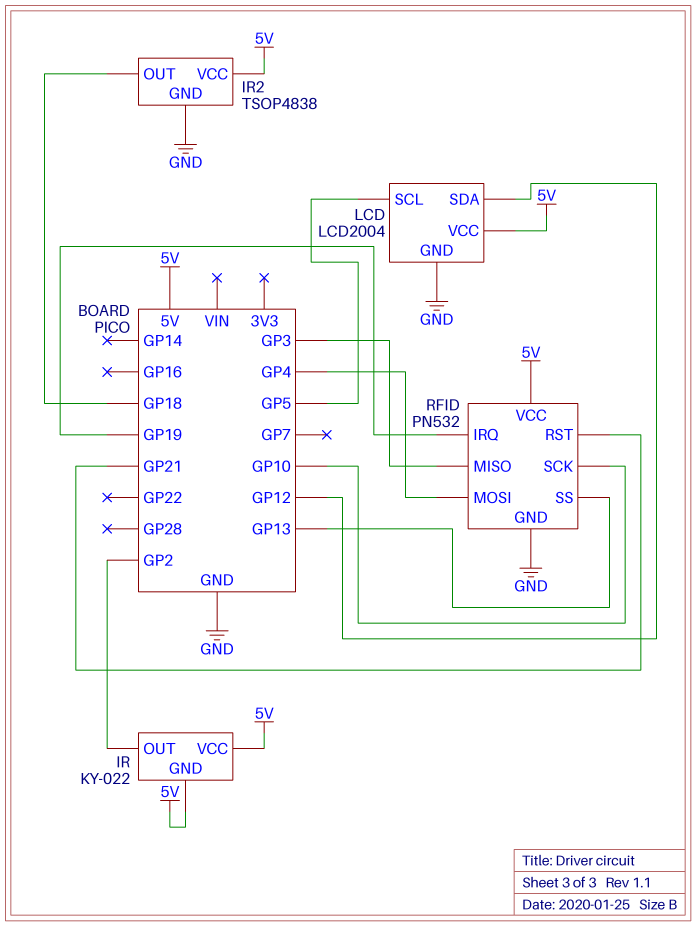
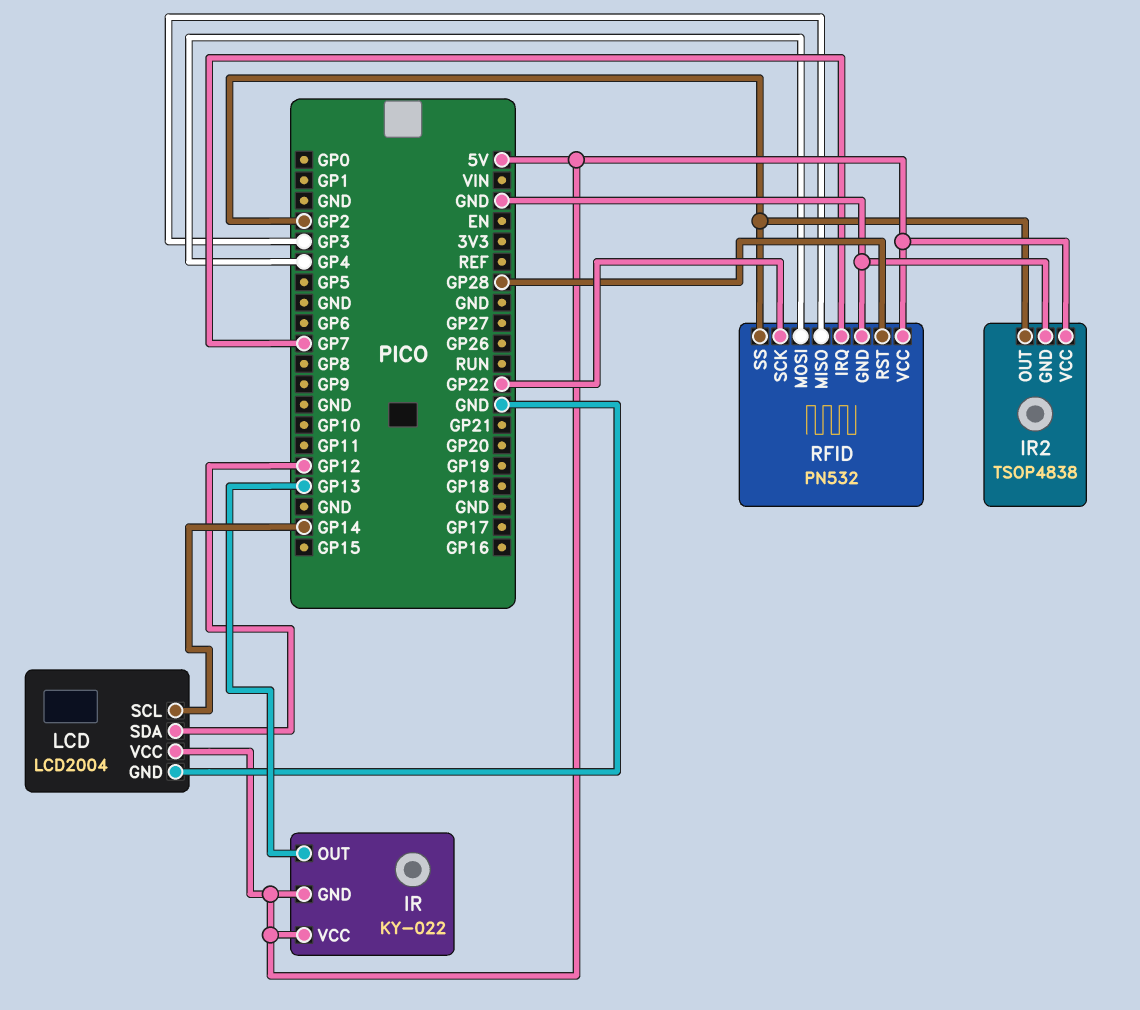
IR pin OUT: GP2 -> GP13
IR2 pin OUT: GP18 -> GP2
LCD pin SCL: GP5 -> GP14
RFID pin IRQ: GP19 -> GP7
RFID pin RST: GP21 -> GP28
RFID pin SCK: GP10 -> GP22
RFID pin SS: GP13 -> GP2

